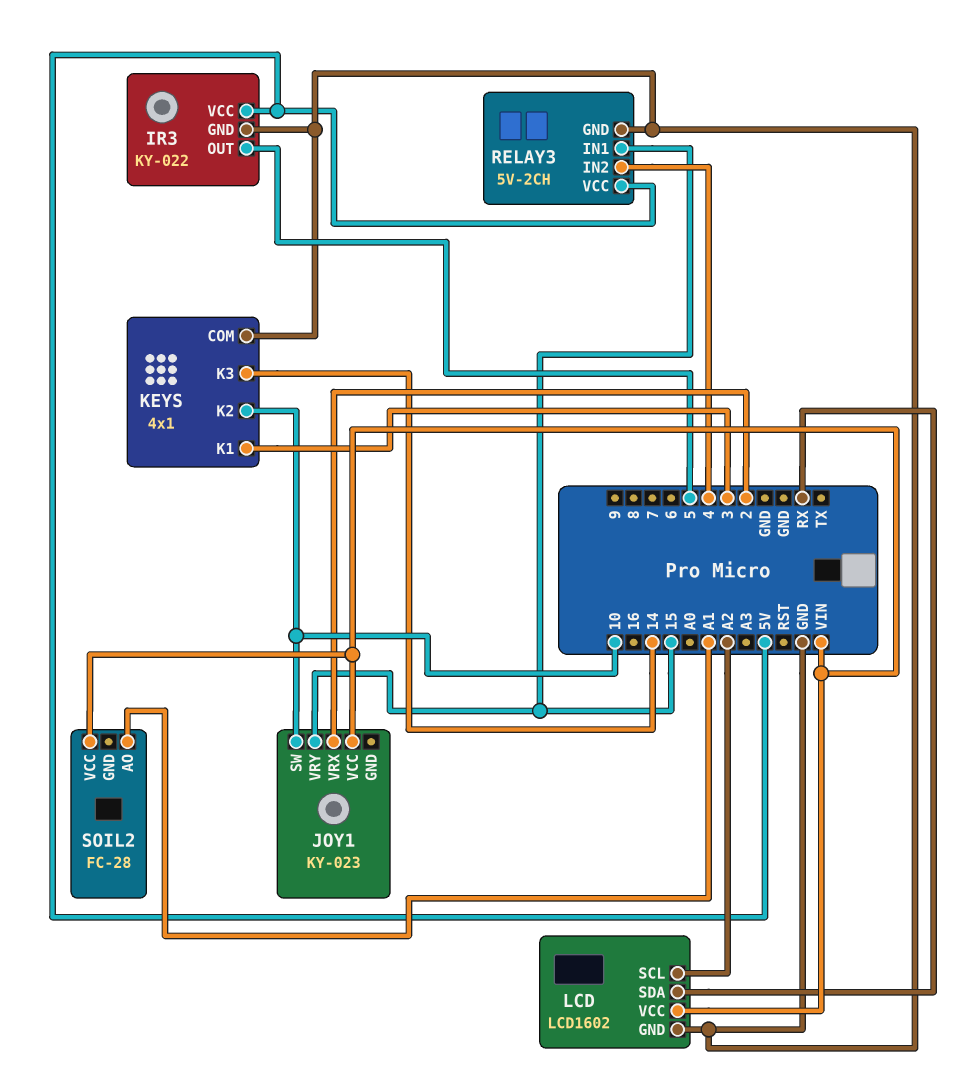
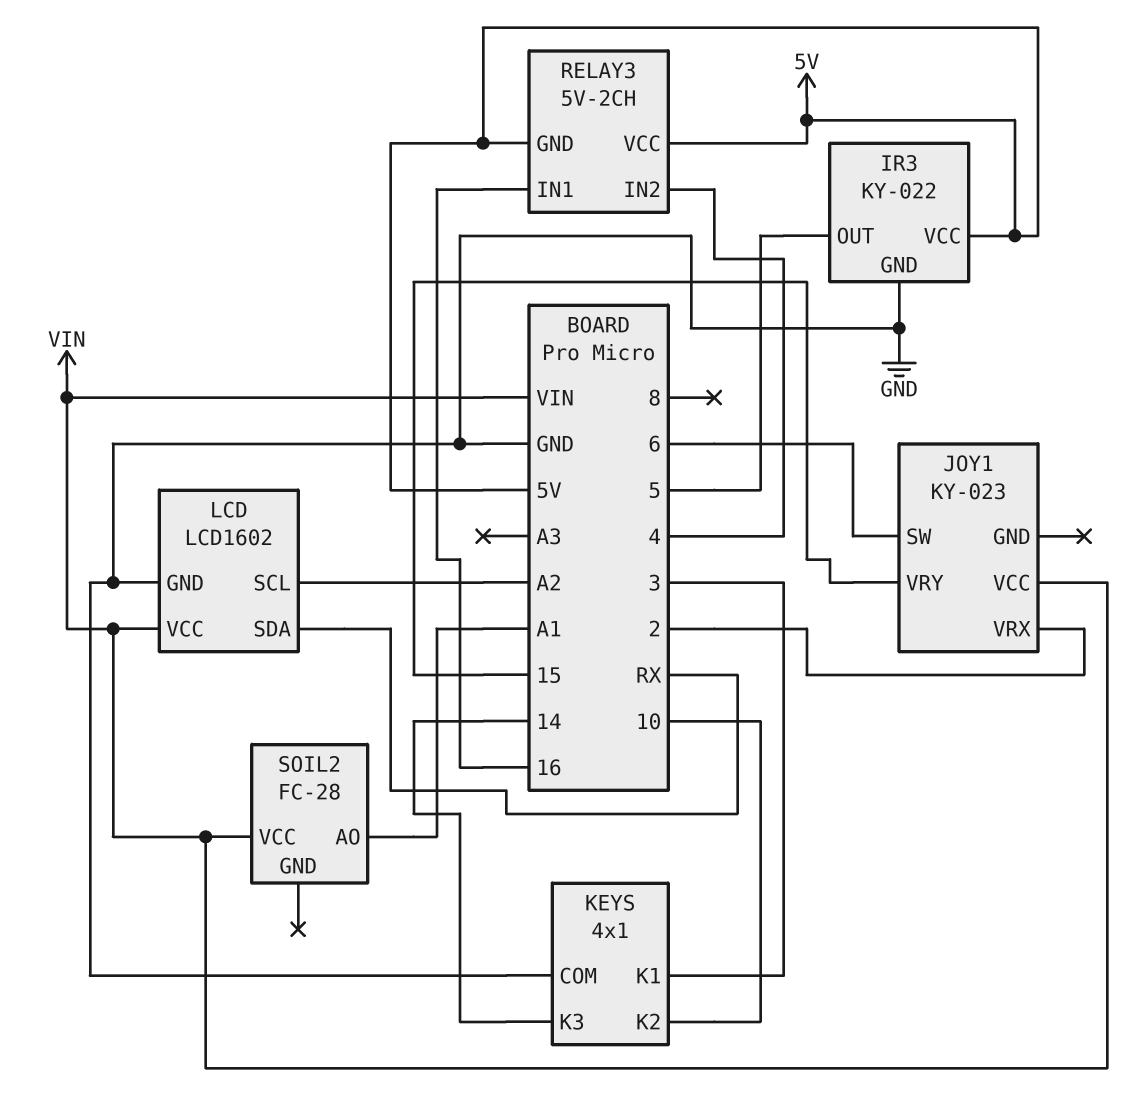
JOY1 pin SW: 10 -> 6
RELAY3 pin GND: GND -> 5V
RELAY3 pin IN1: 15 -> 16

